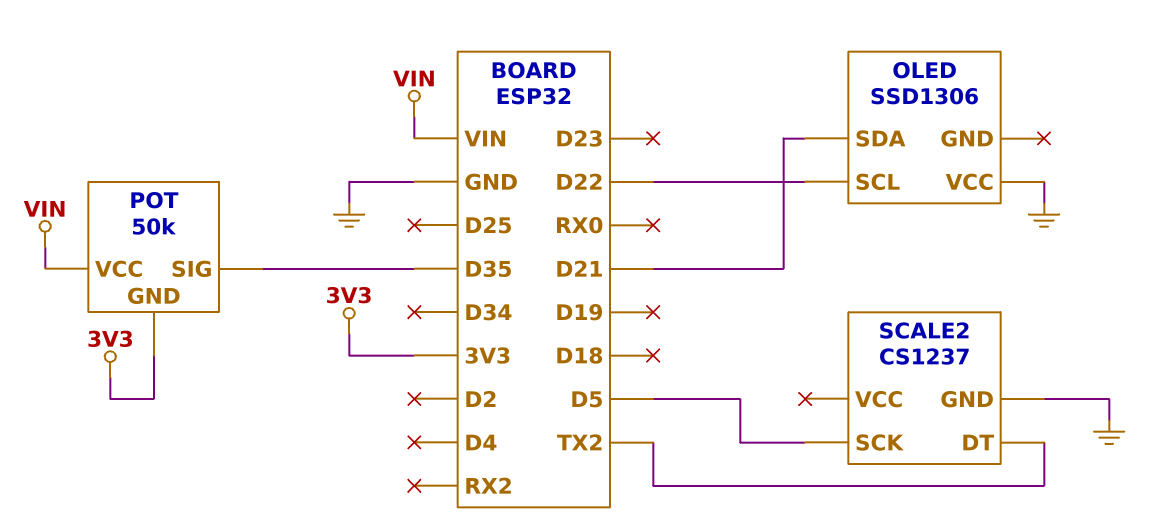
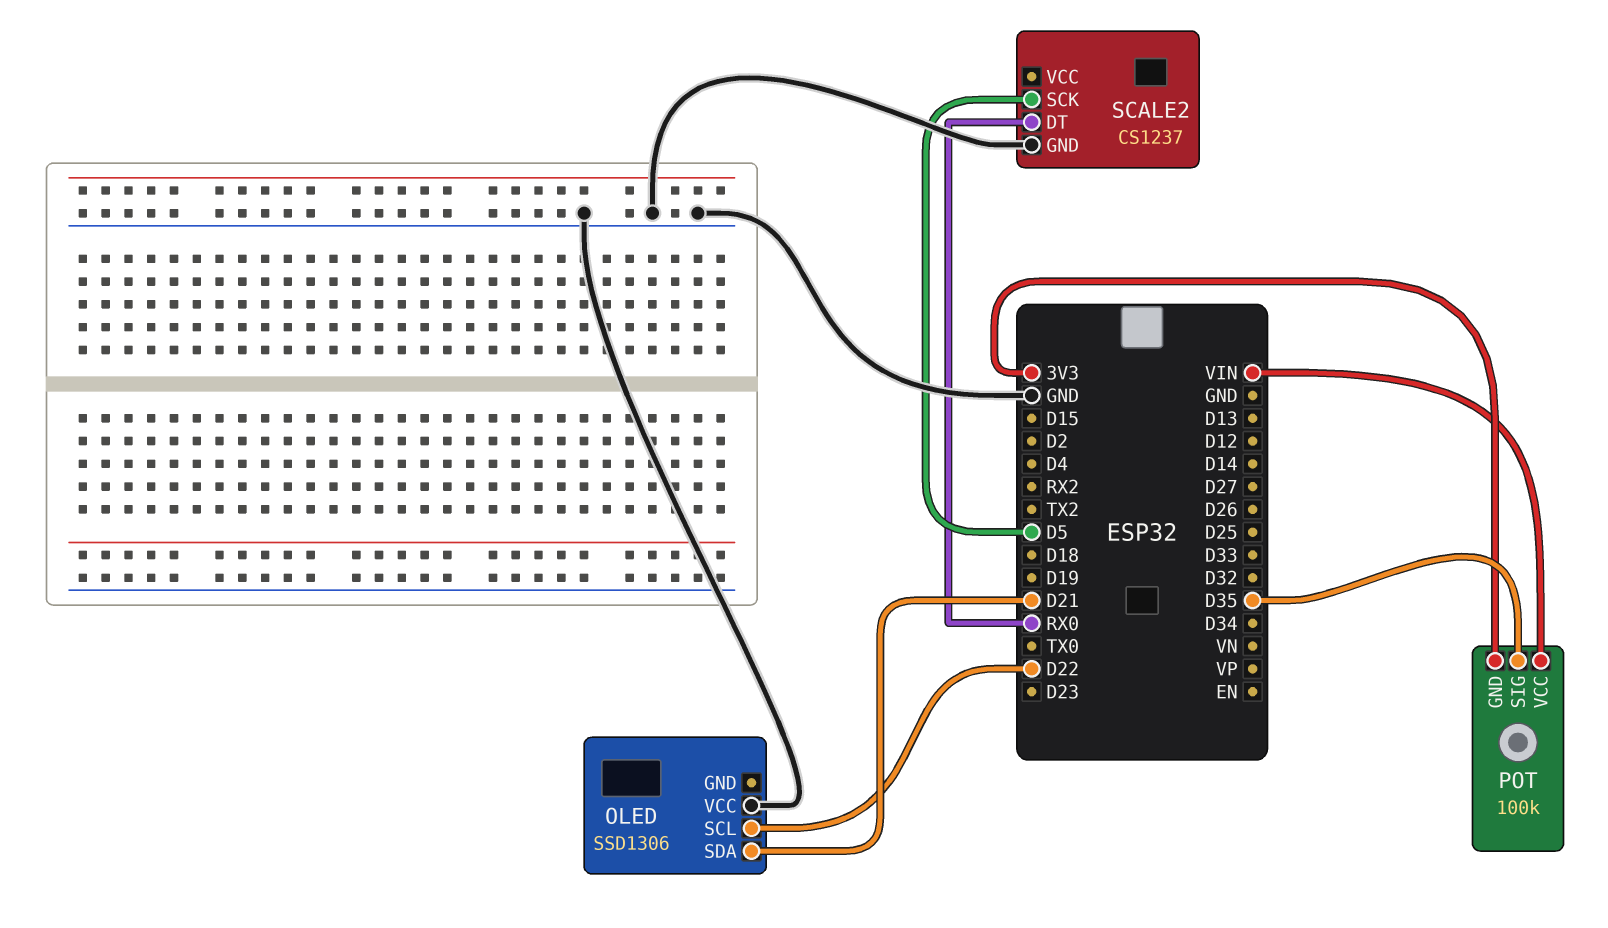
POT: 50k -> 100k
SCALE2 pin DT: TX2 -> RX0

